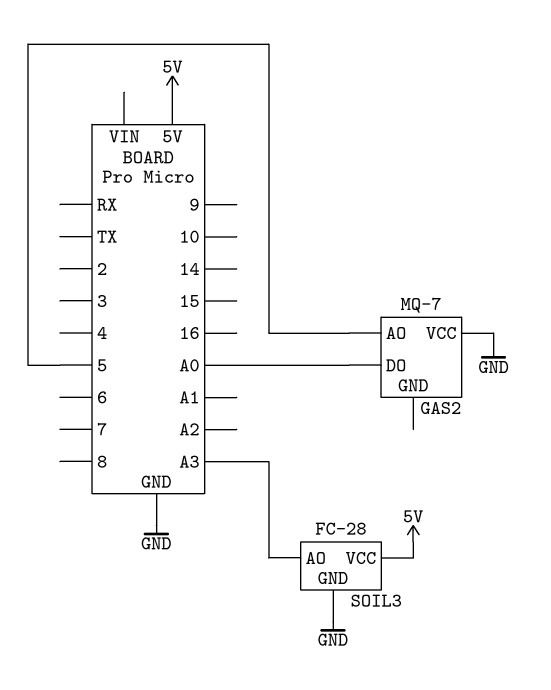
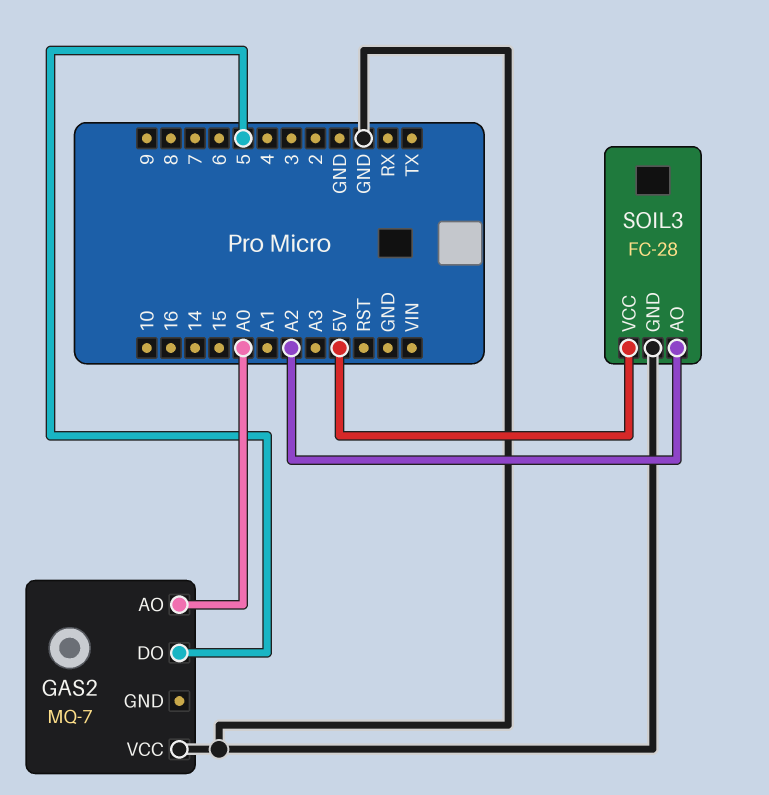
GAS2 pin AO: 5 -> A0
GAS2 pin DO: A0 -> 5
SOIL3 pin AO: A3 -> A2

